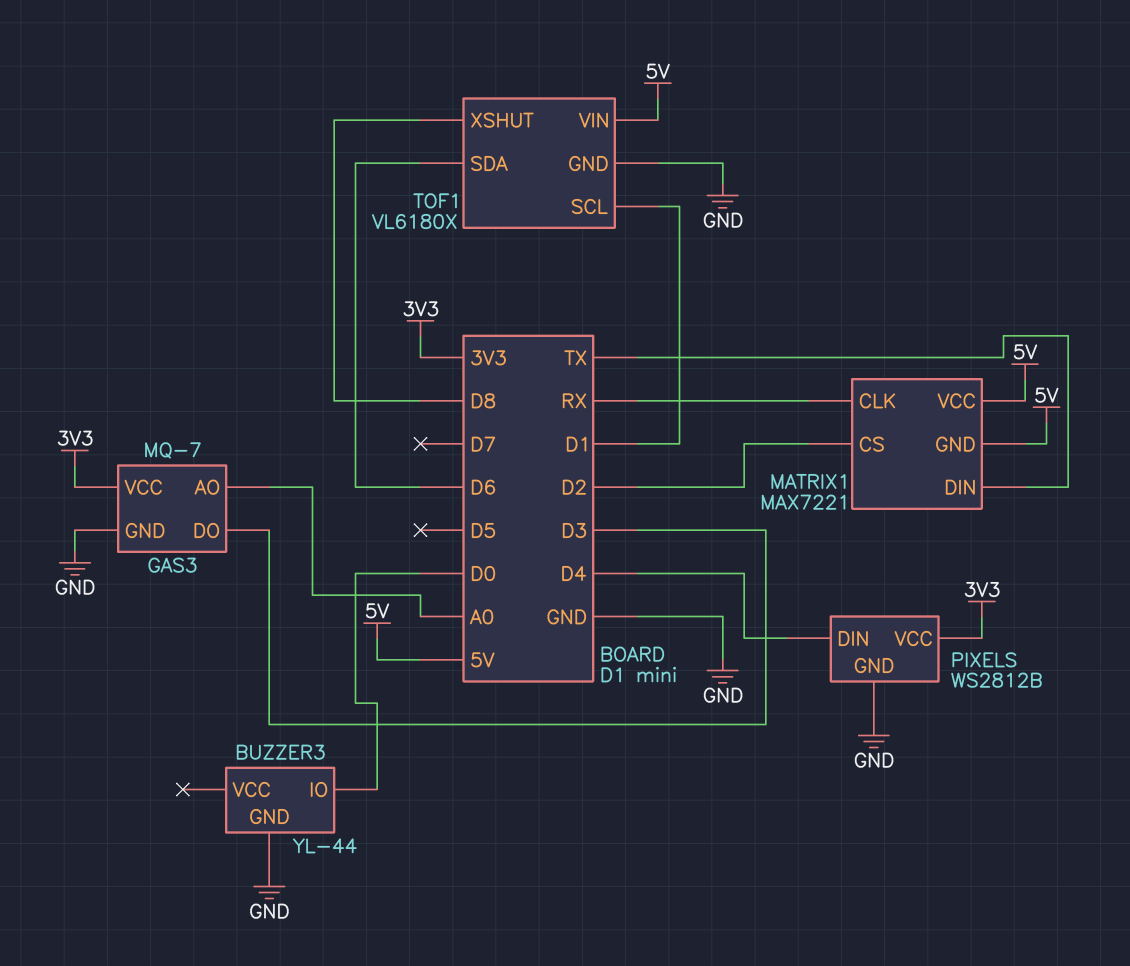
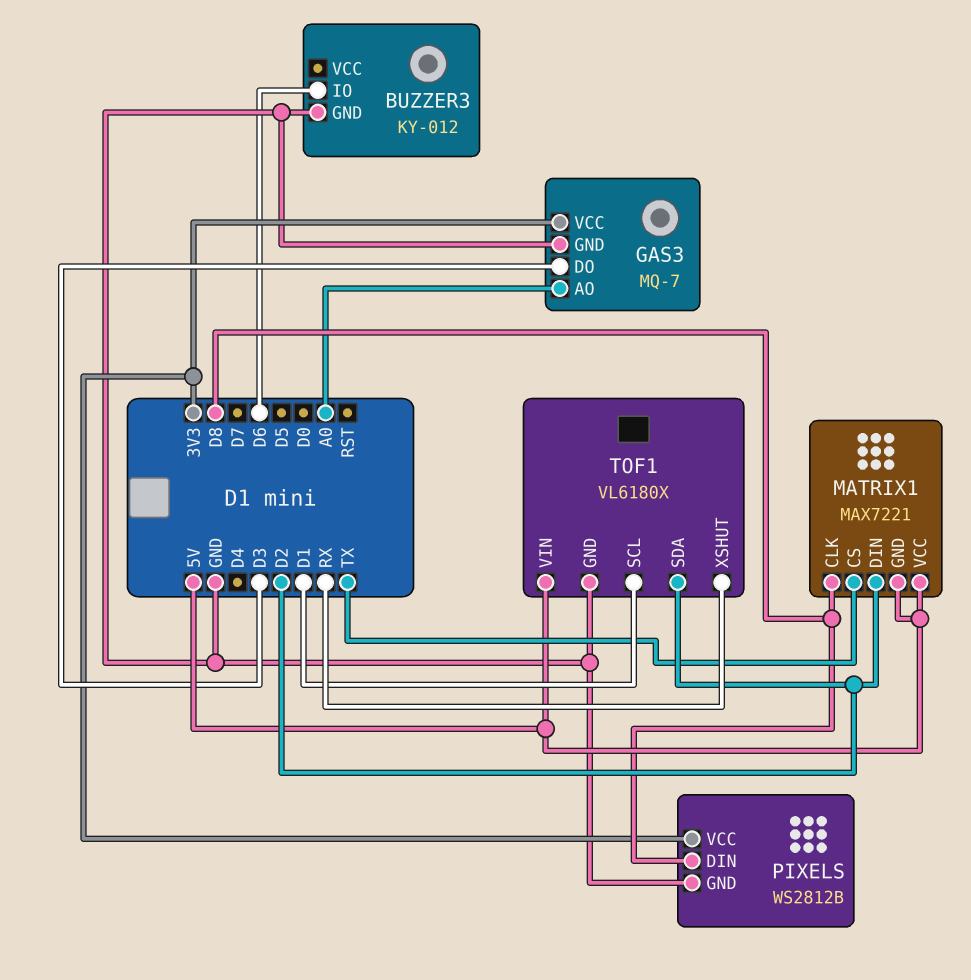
BUZZER3: YL-44 -> KY-012
BUZZER3 pin IO: D0 -> D6
MATRIX1 pin CLK: RX -> D8
MATRIX1 pin CS: D2 -> TX
MATRIX1 pin DIN: TX -> D2
PIXELS pin DIN: D4 -> D8
TOF1 pin SDA: D6 -> D2
TOF1 pin XSHUT: D8 -> RX

